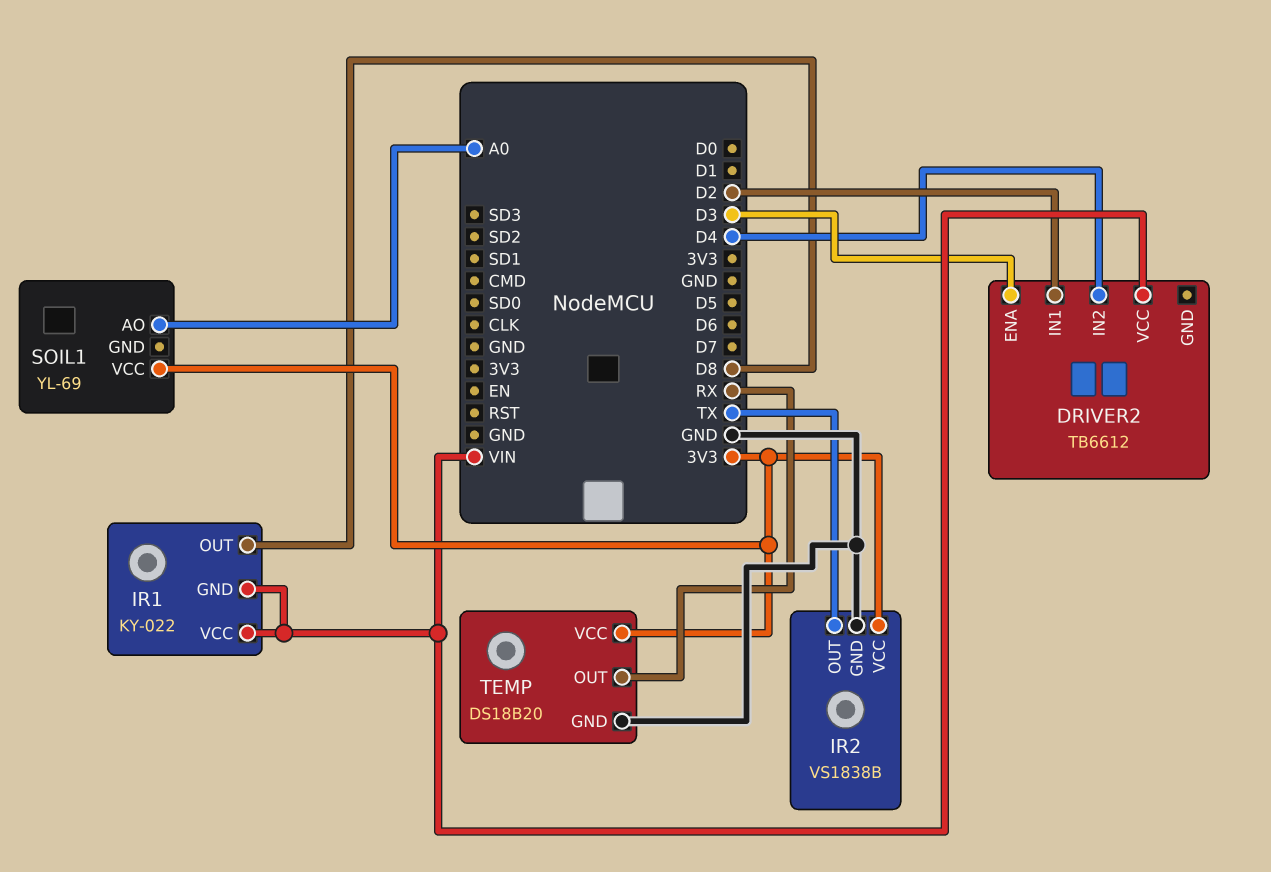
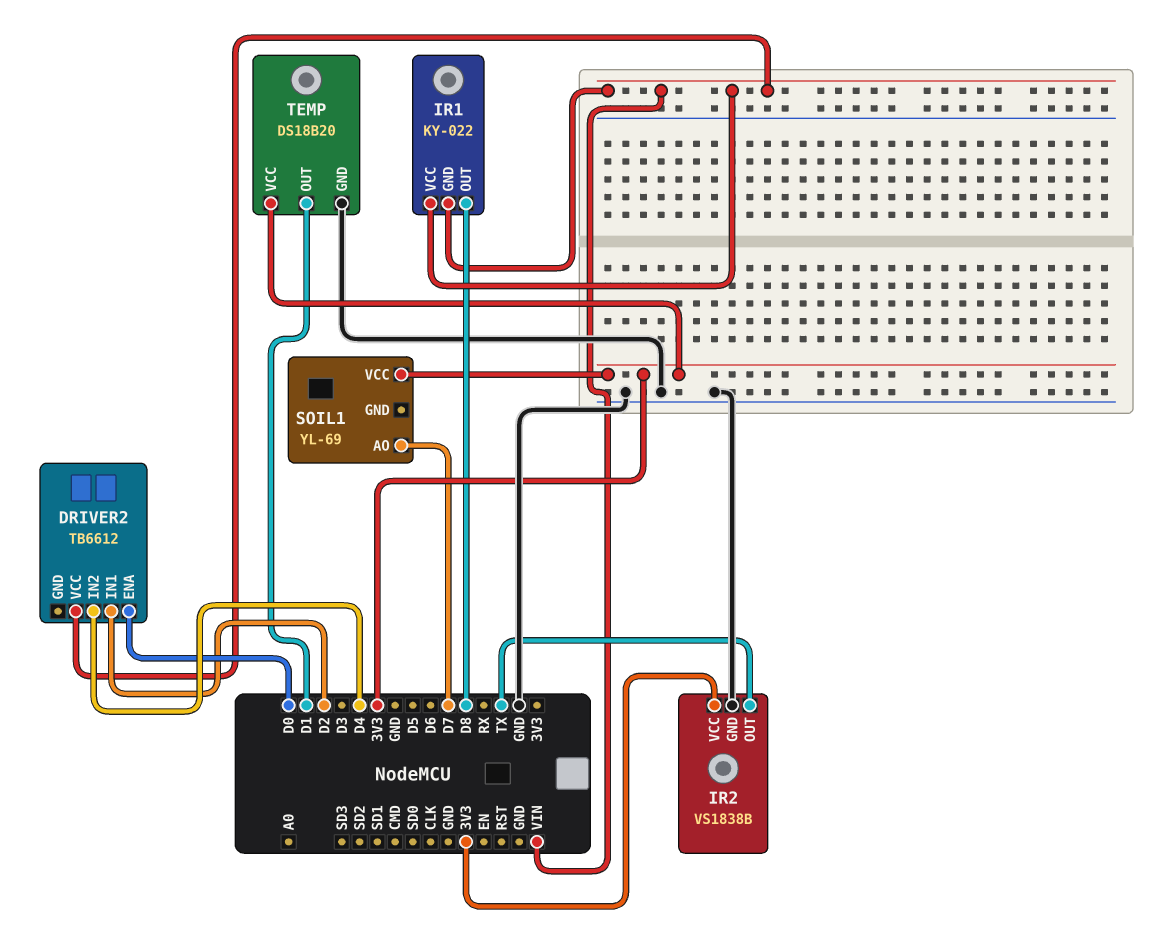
DRIVER2 pin ENA: D3 -> D0
SOIL1 pin AO: A0 -> D7
TEMP pin OUT: RX -> D1

